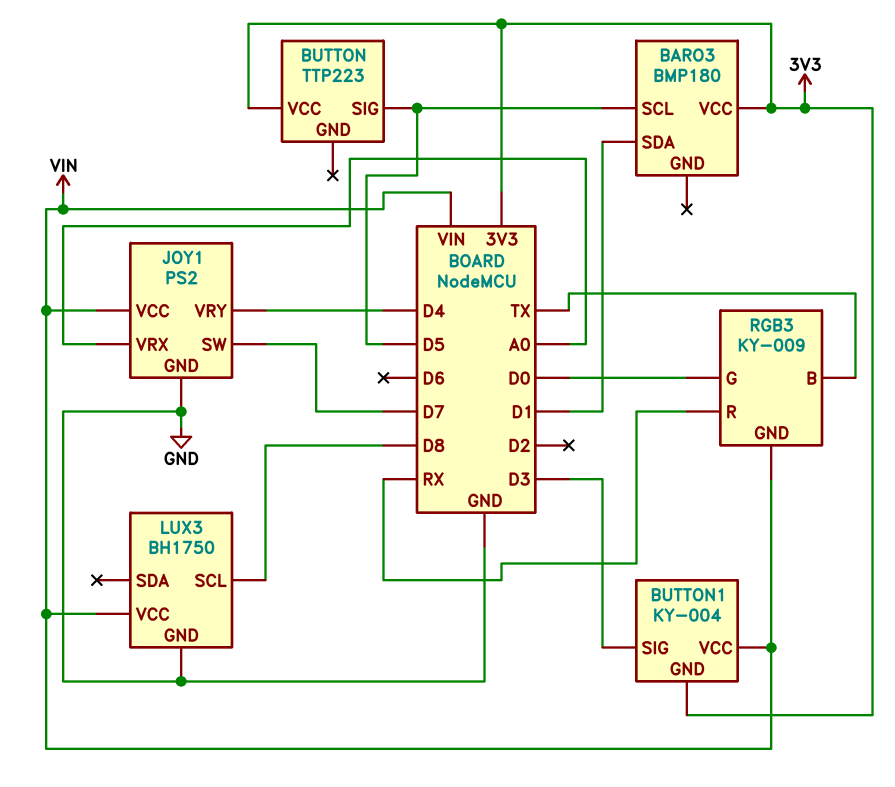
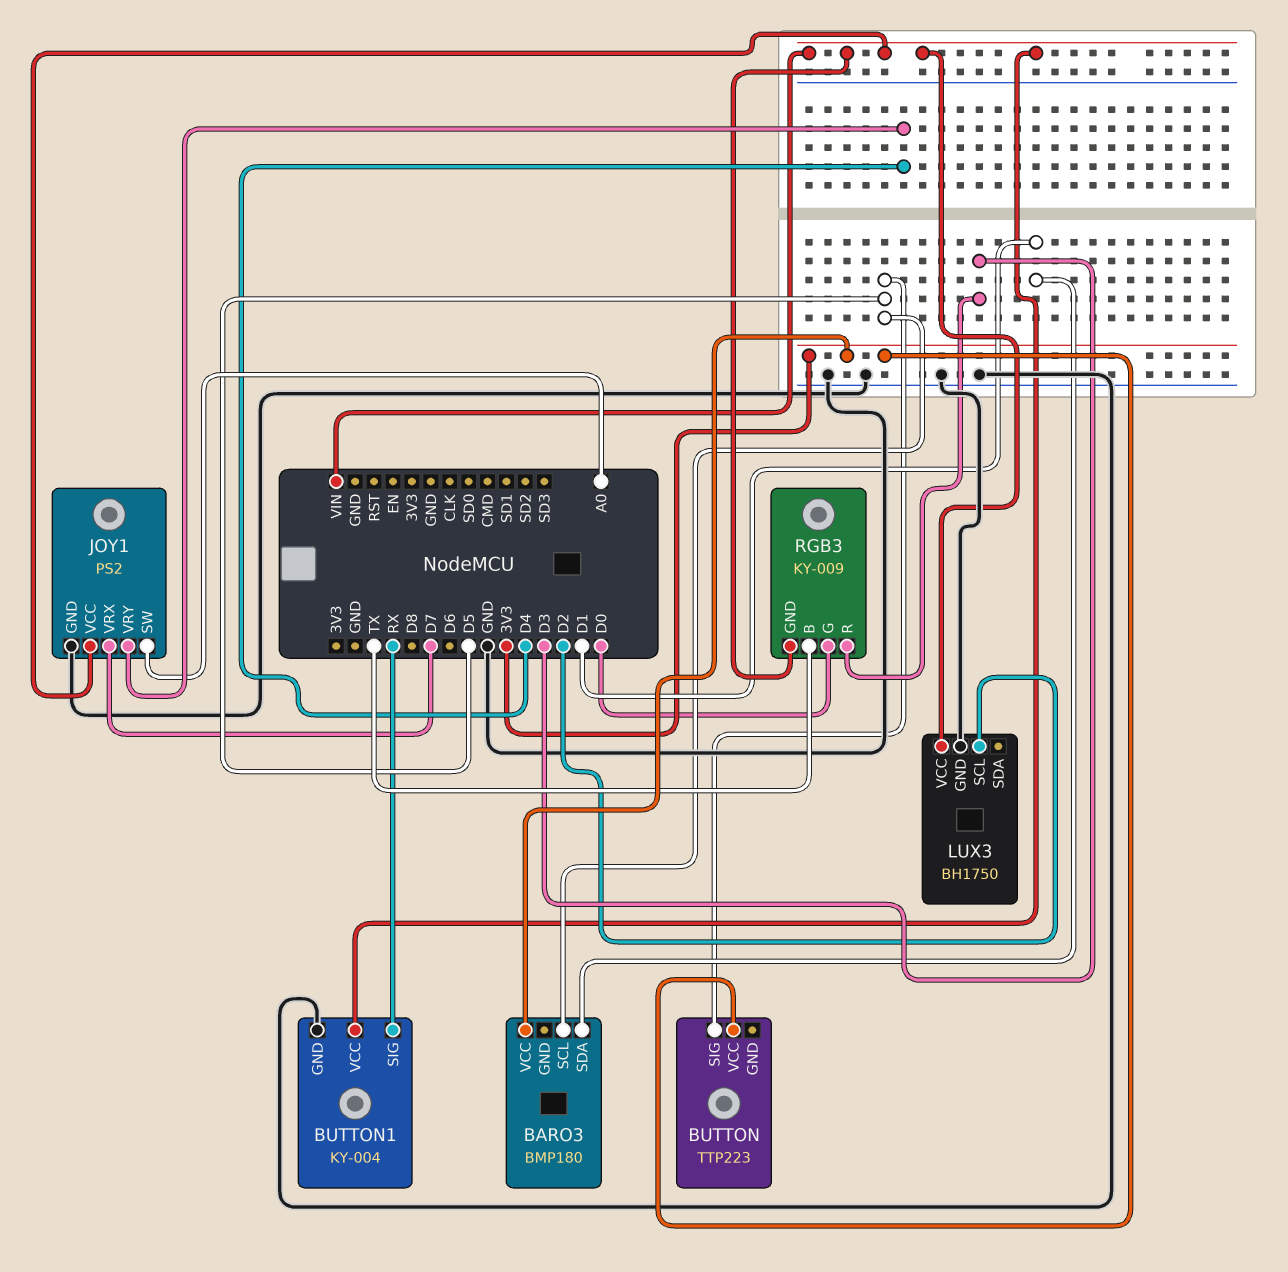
BUTTON1 pin GND: 3V3 -> GND
BUTTON1 pin SIG: D3 -> RX
JOY1 pin SW: D7 -> A0
JOY1 pin VRX: A0 -> D7
LUX3 pin SCL: D8 -> D2
RGB3 pin R: RX -> D3

